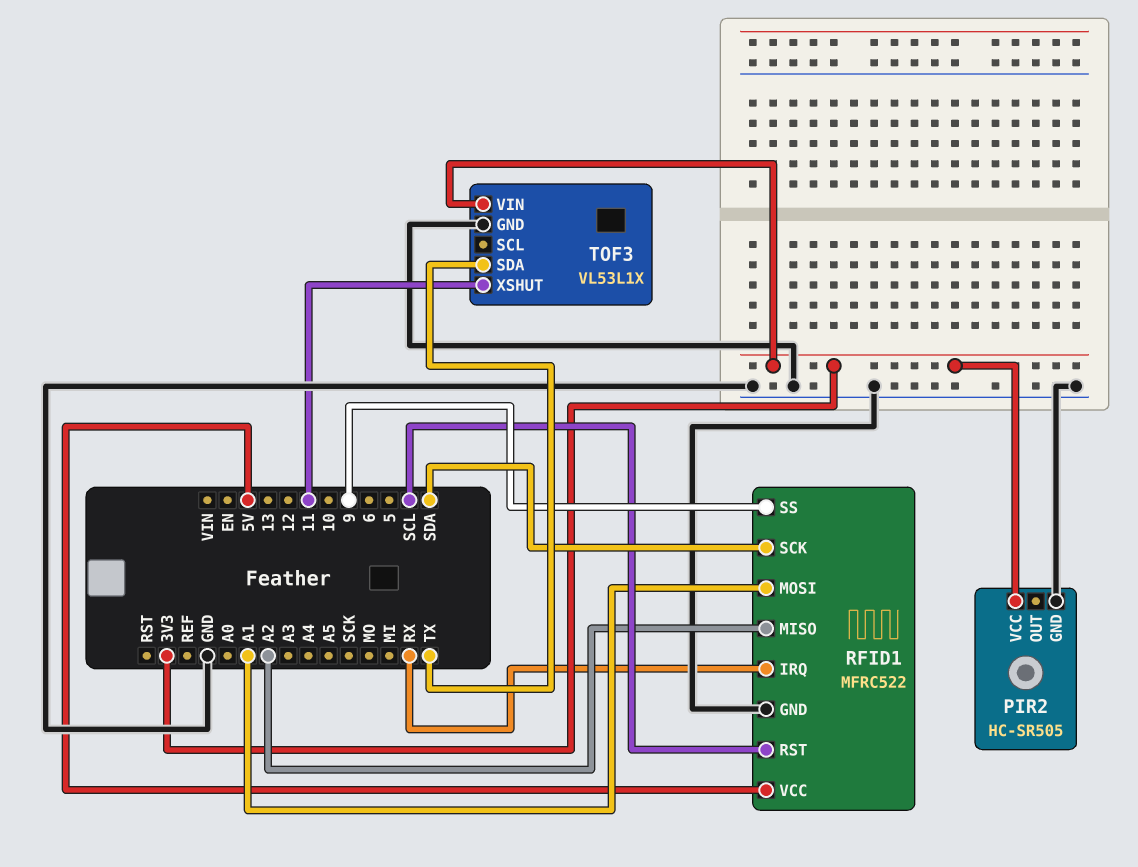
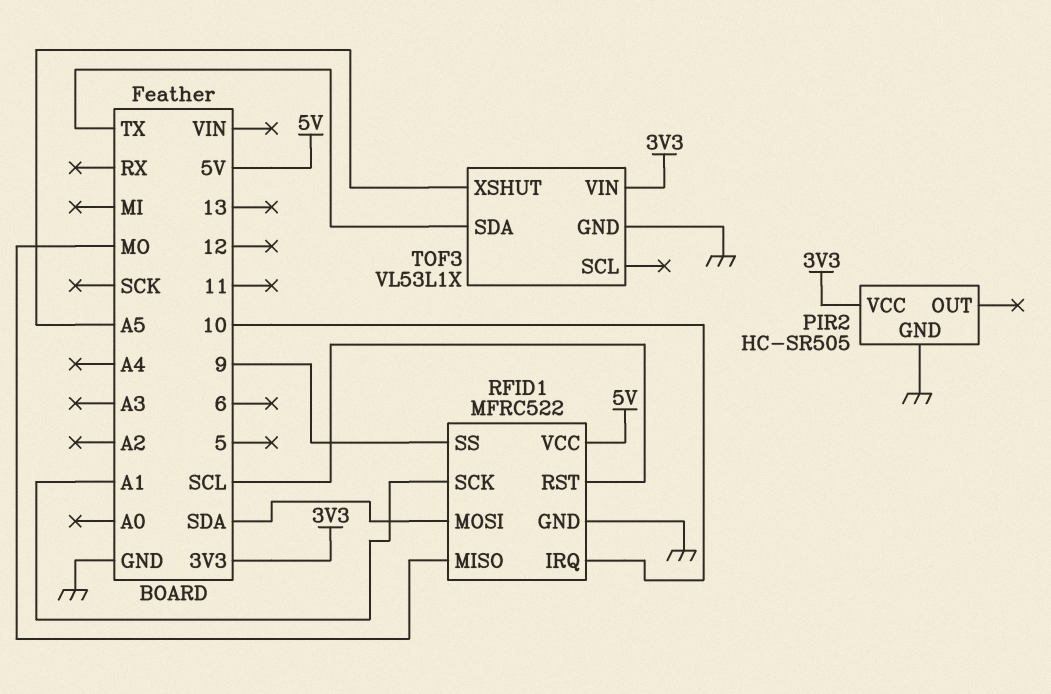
RFID1 pin IRQ: RX -> 10
RFID1 pin MISO: A2 -> MO
RFID1 pin MOSI: A1 -> SDA
RFID1 pin SCK: SDA -> A1
TOF3 pin XSHUT: 11 -> A5

